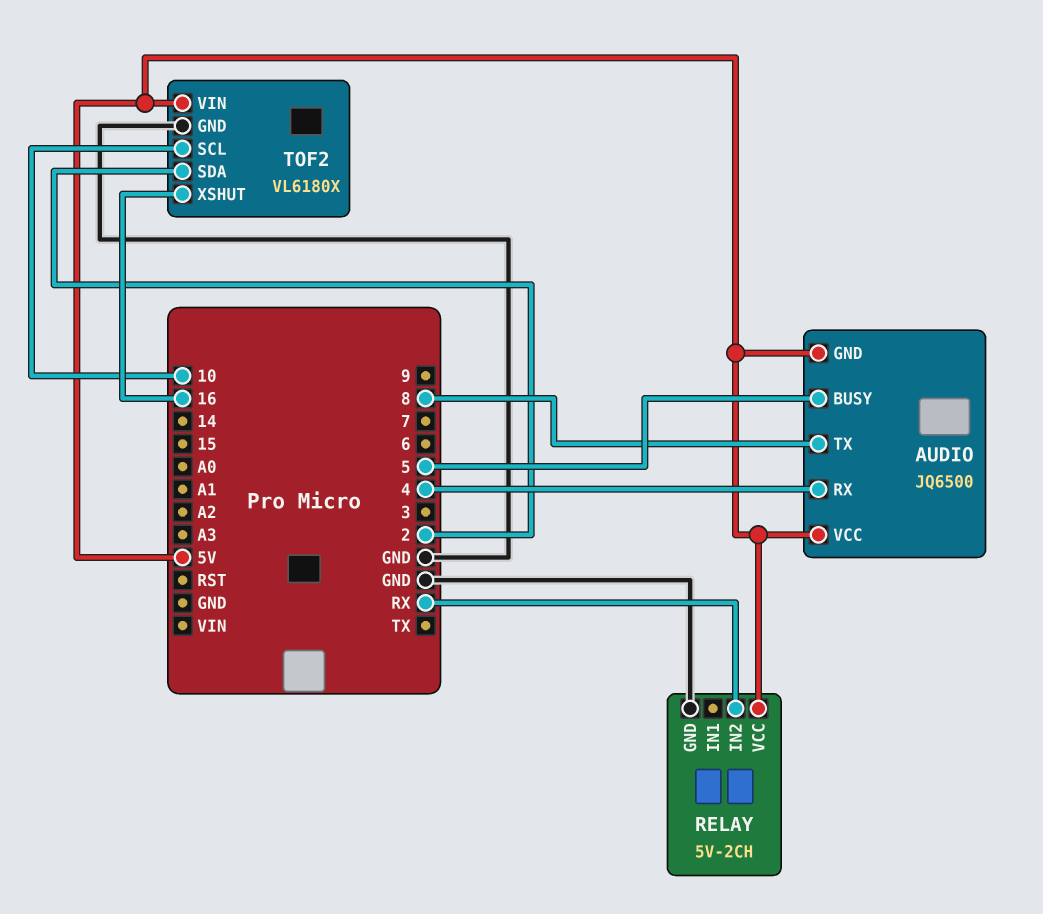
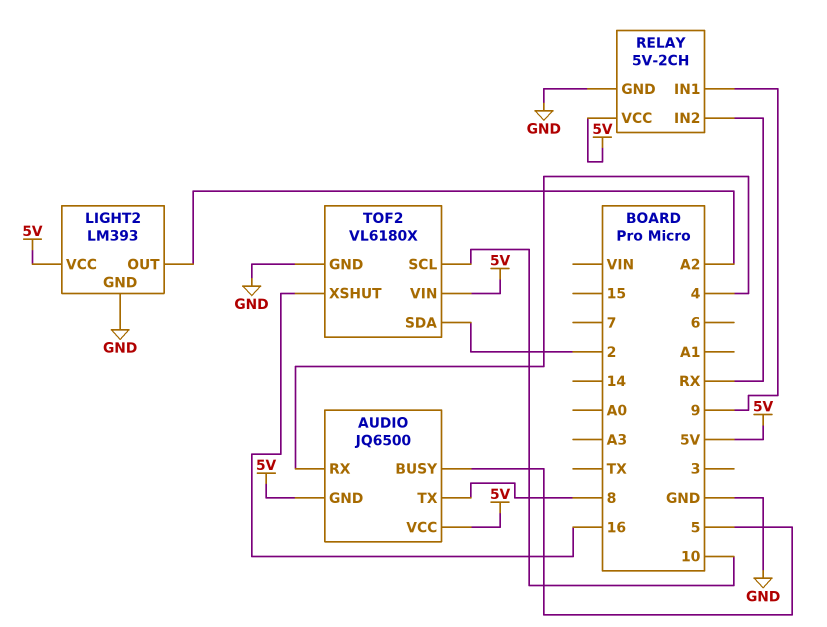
LIGHT2: none -> LM393
LIGHT2 pin GND: none -> GND
LIGHT2 pin OUT: none -> A2
LIGHT2 pin VCC: none -> 5V
RELAY pin IN1: none -> 9

